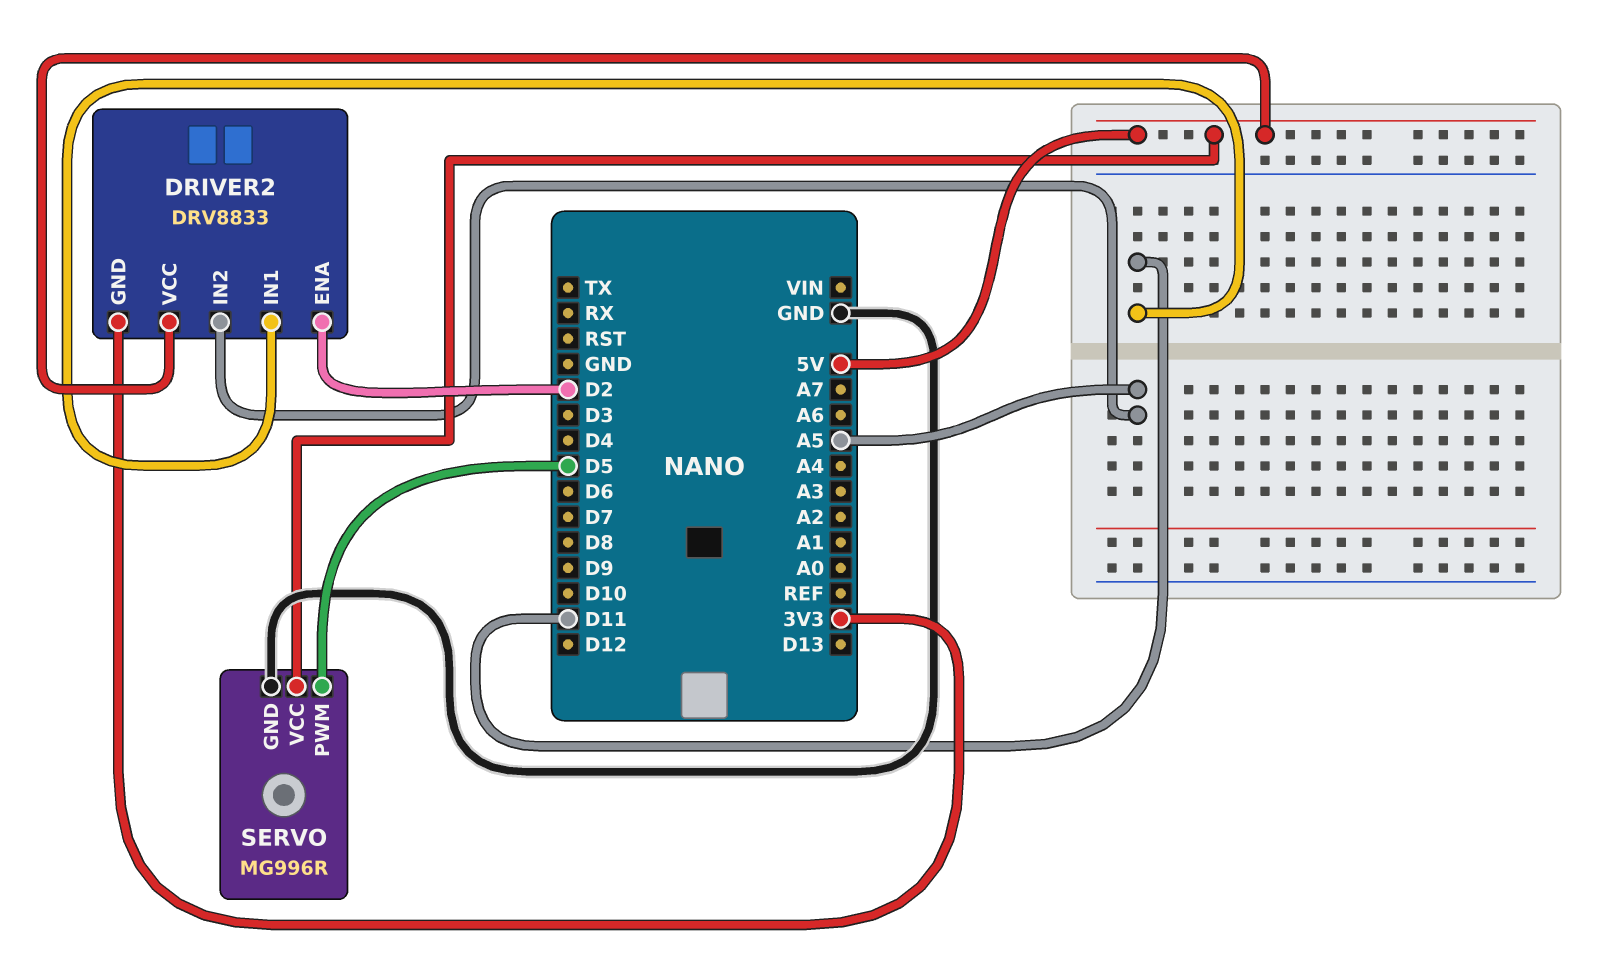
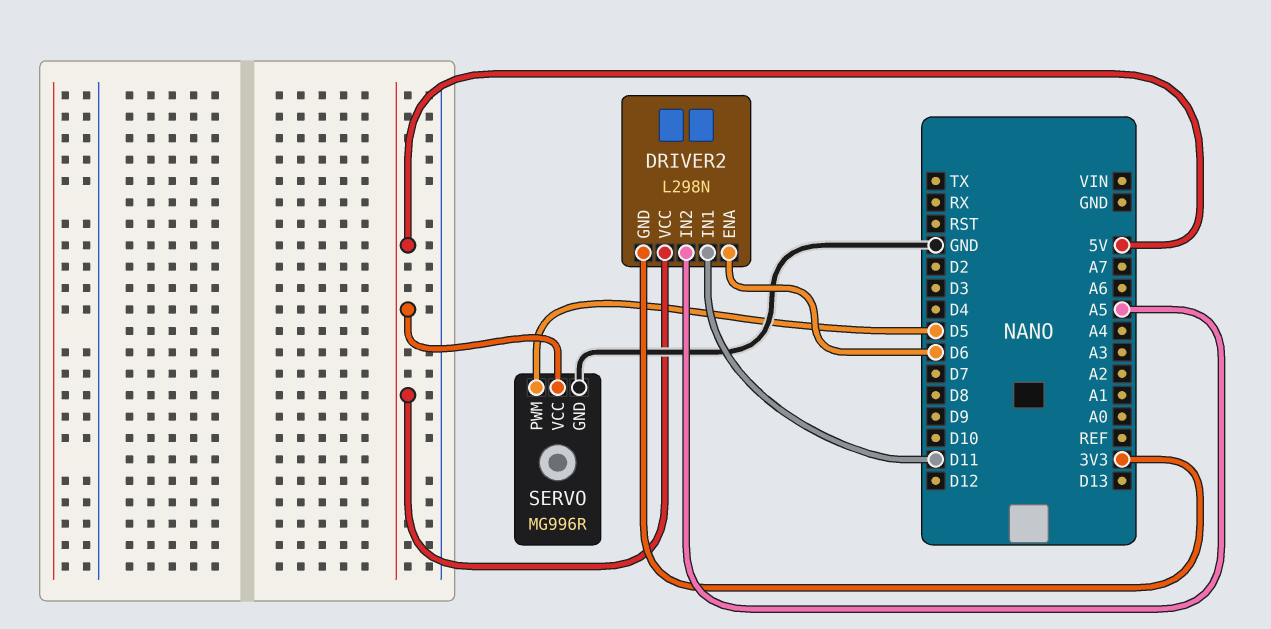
DRIVER2: DRV8833 -> L298N
DRIVER2 pin ENA: D2 -> D6

